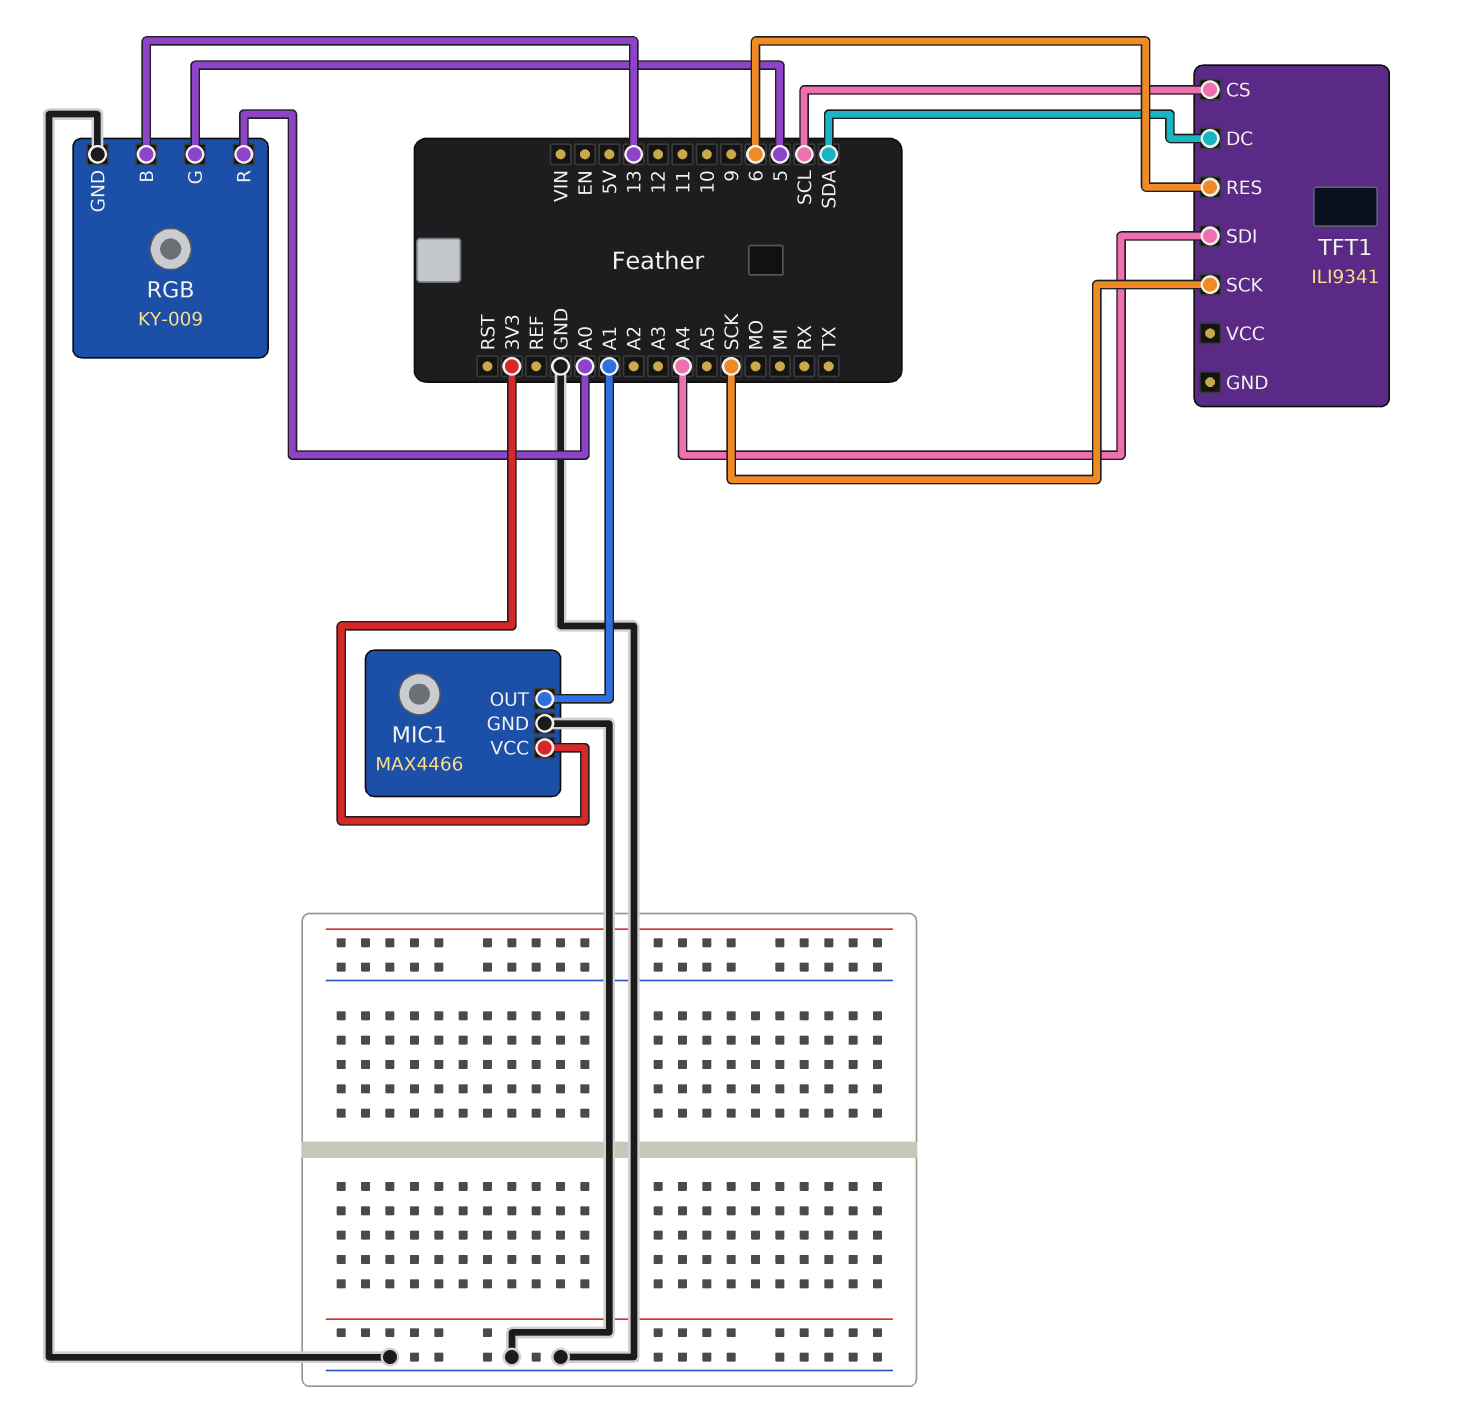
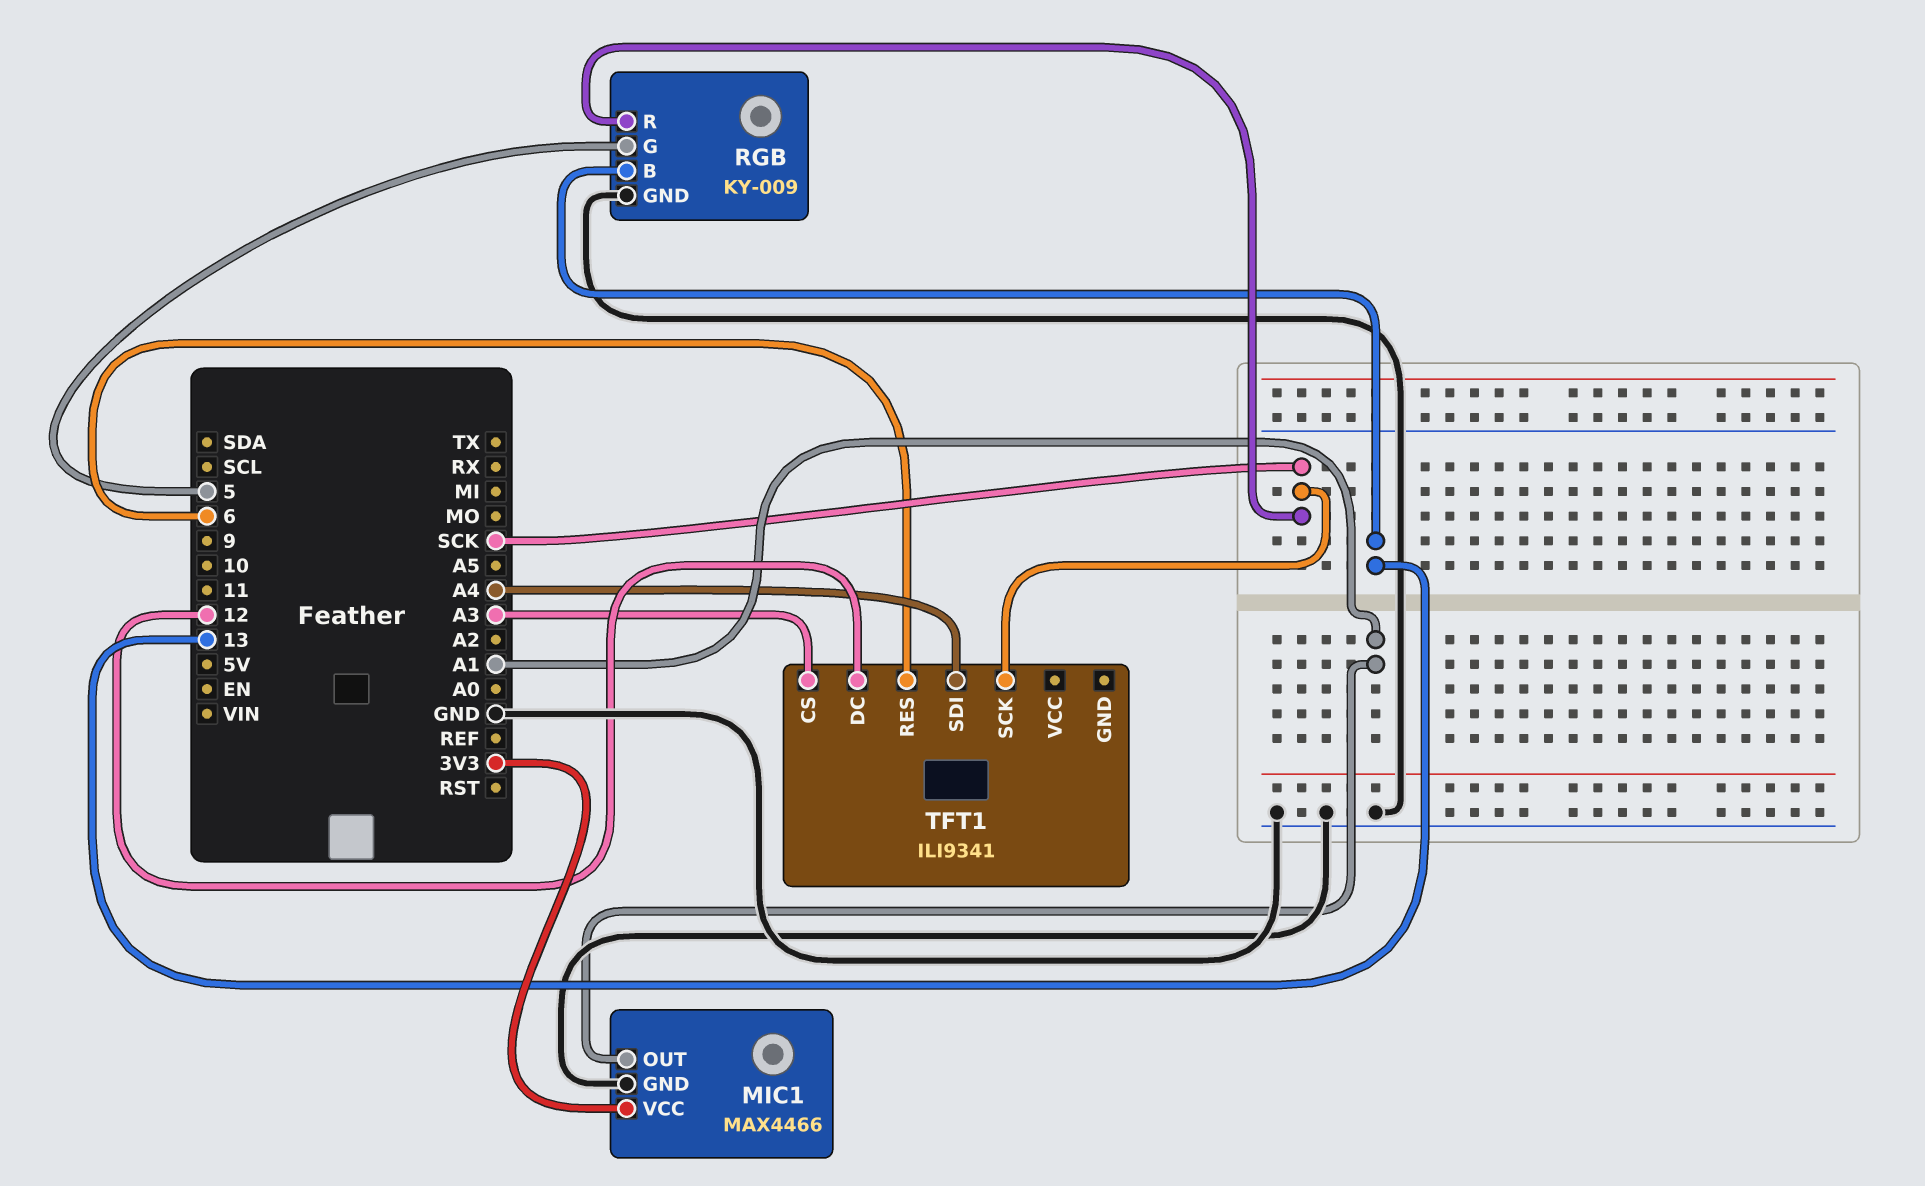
RGB pin R: A0 -> SCK
TFT1 pin CS: SCL -> A3
TFT1 pin DC: SDA -> 12

